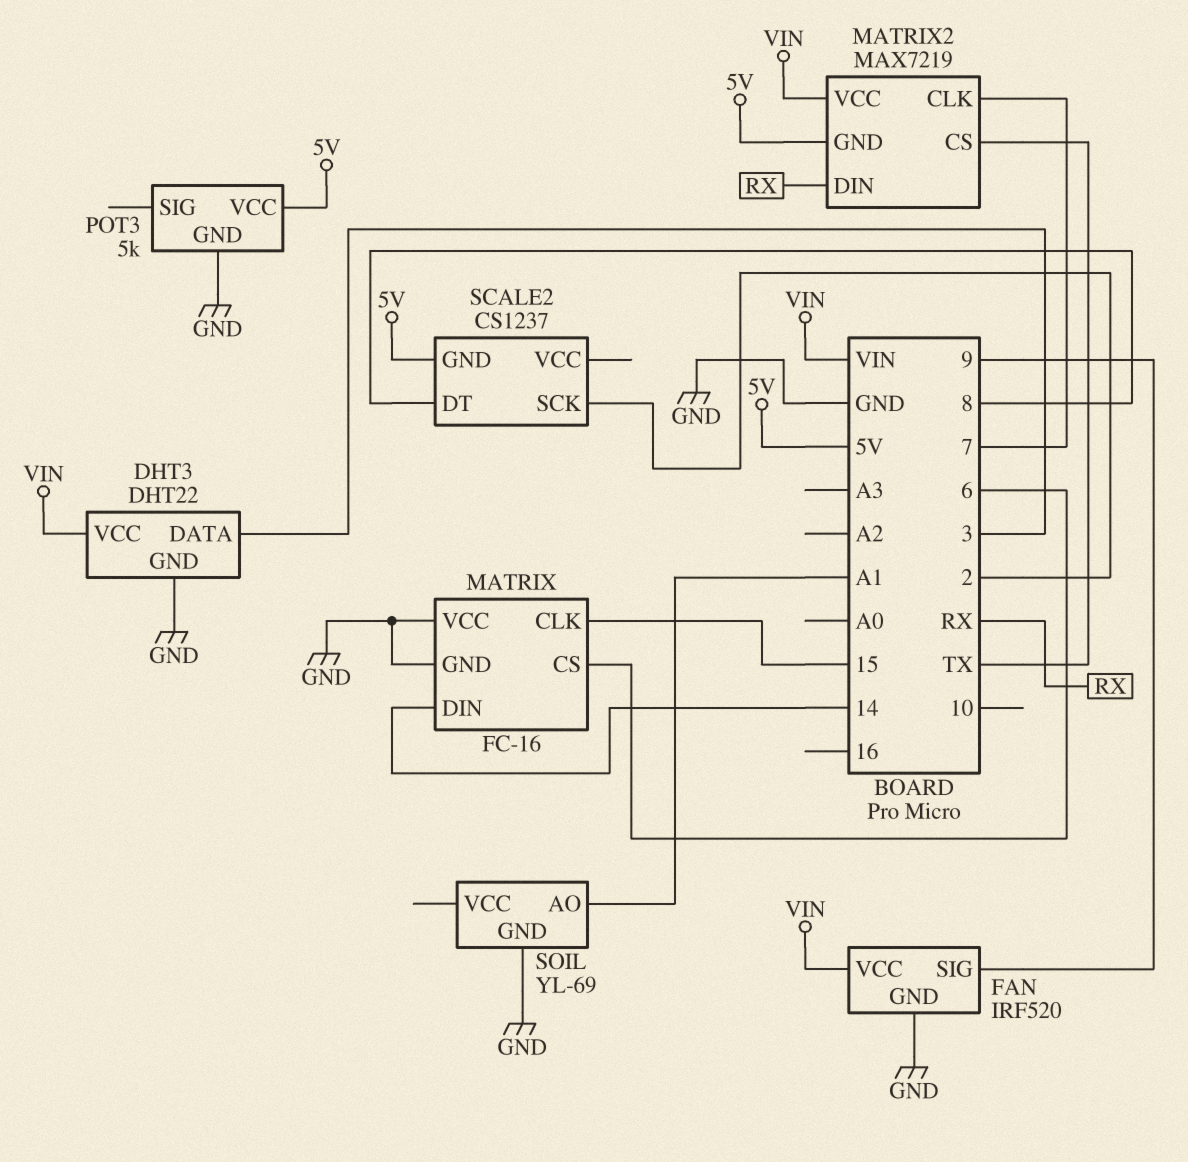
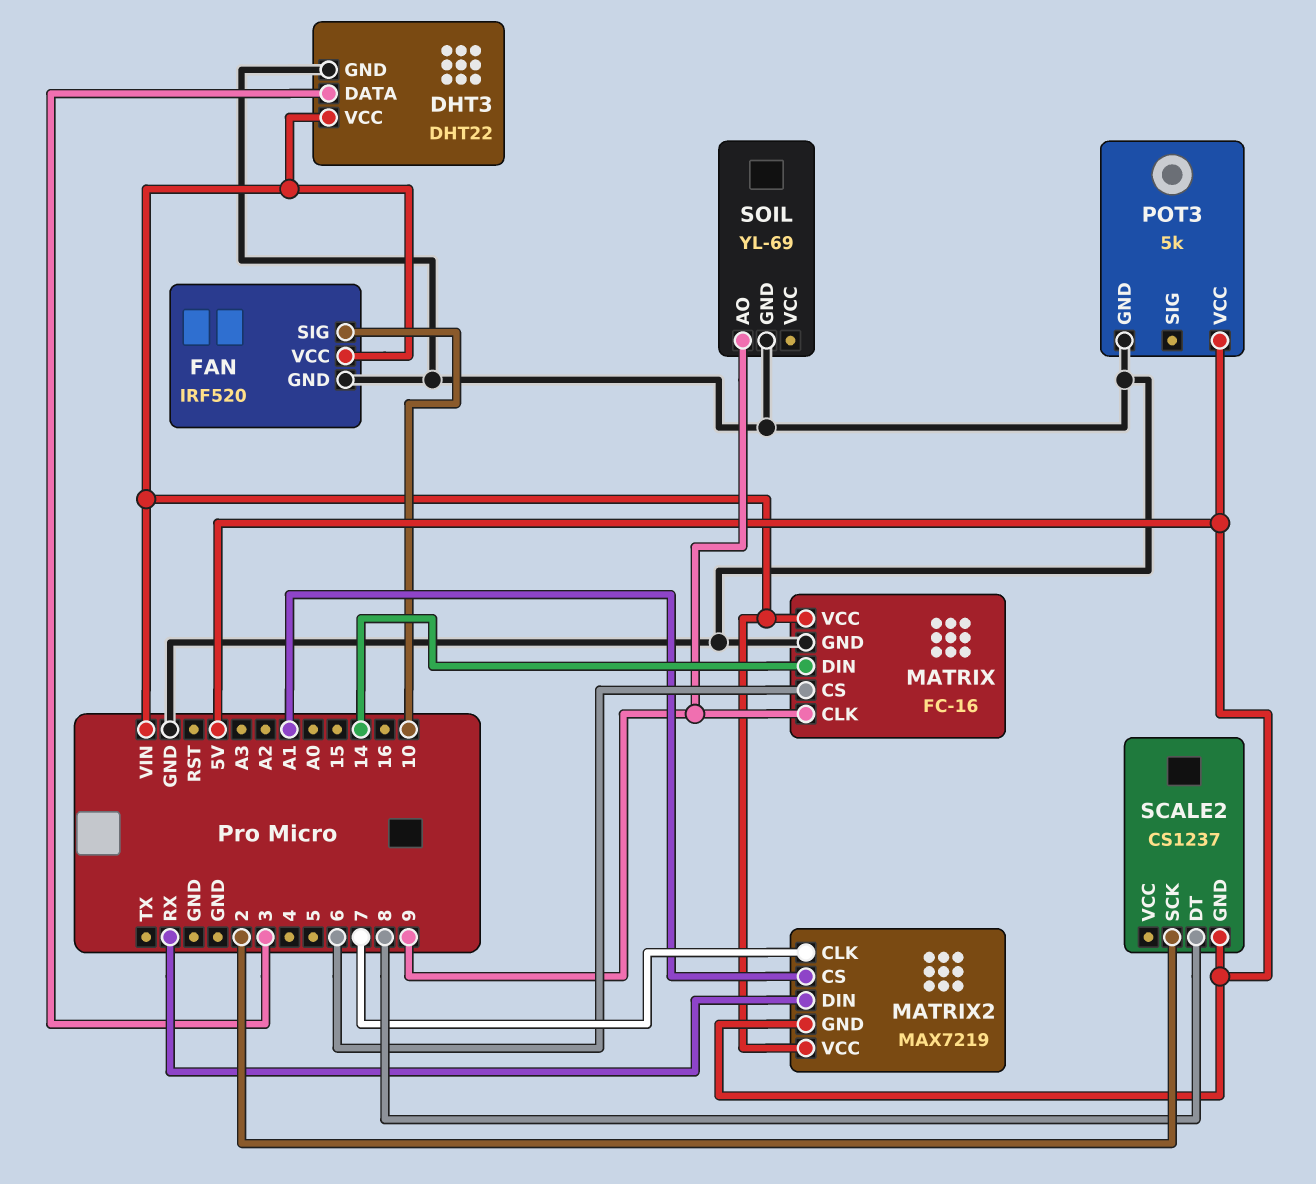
FAN pin SIG: 9 -> 10
MATRIX pin CLK: 15 -> 9
MATRIX pin VCC: GND -> VIN
MATRIX2 pin CS: TX -> A1
SOIL pin AO: A1 -> 9

